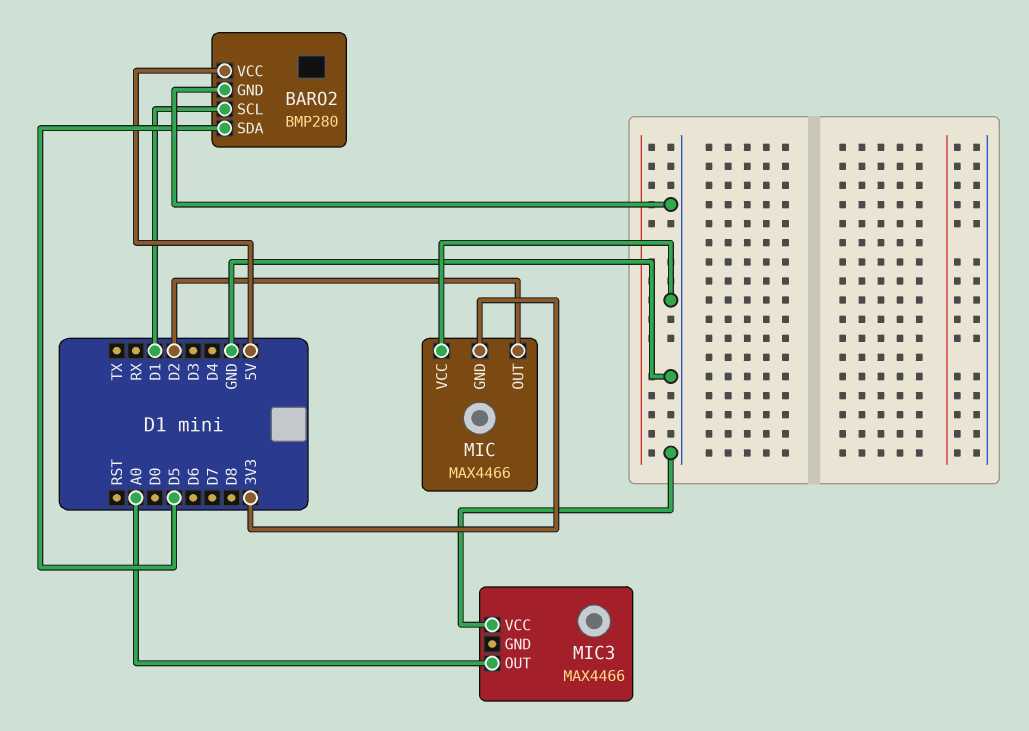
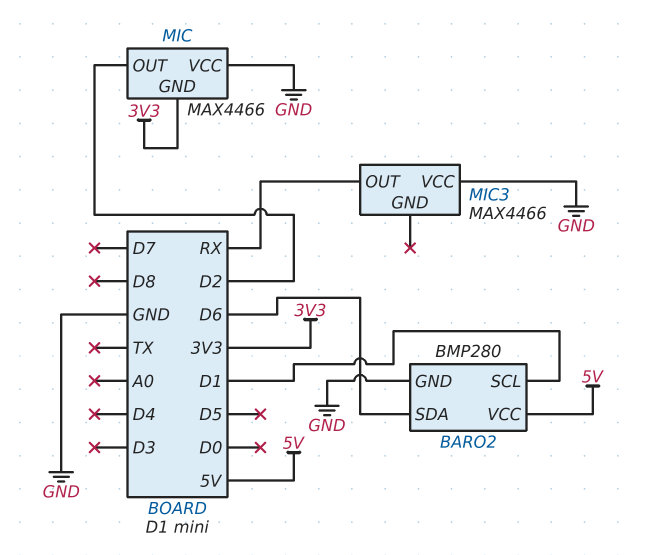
BARO2 pin SDA: D5 -> D6
MIC3 pin OUT: A0 -> RX

